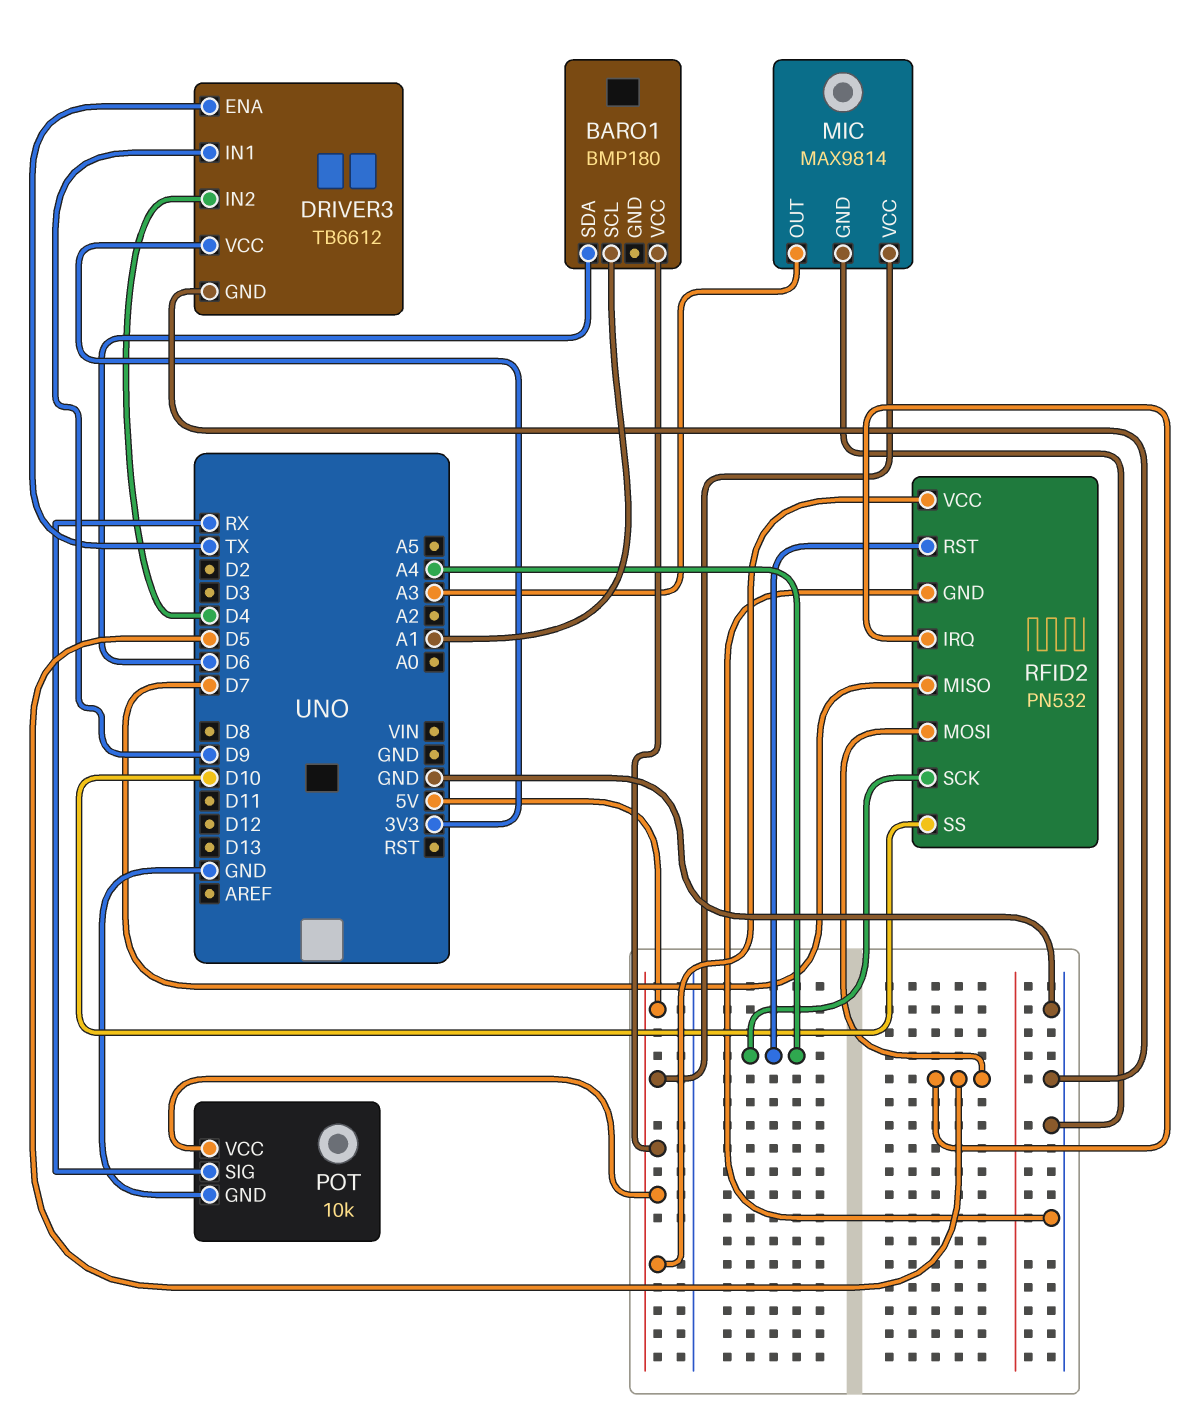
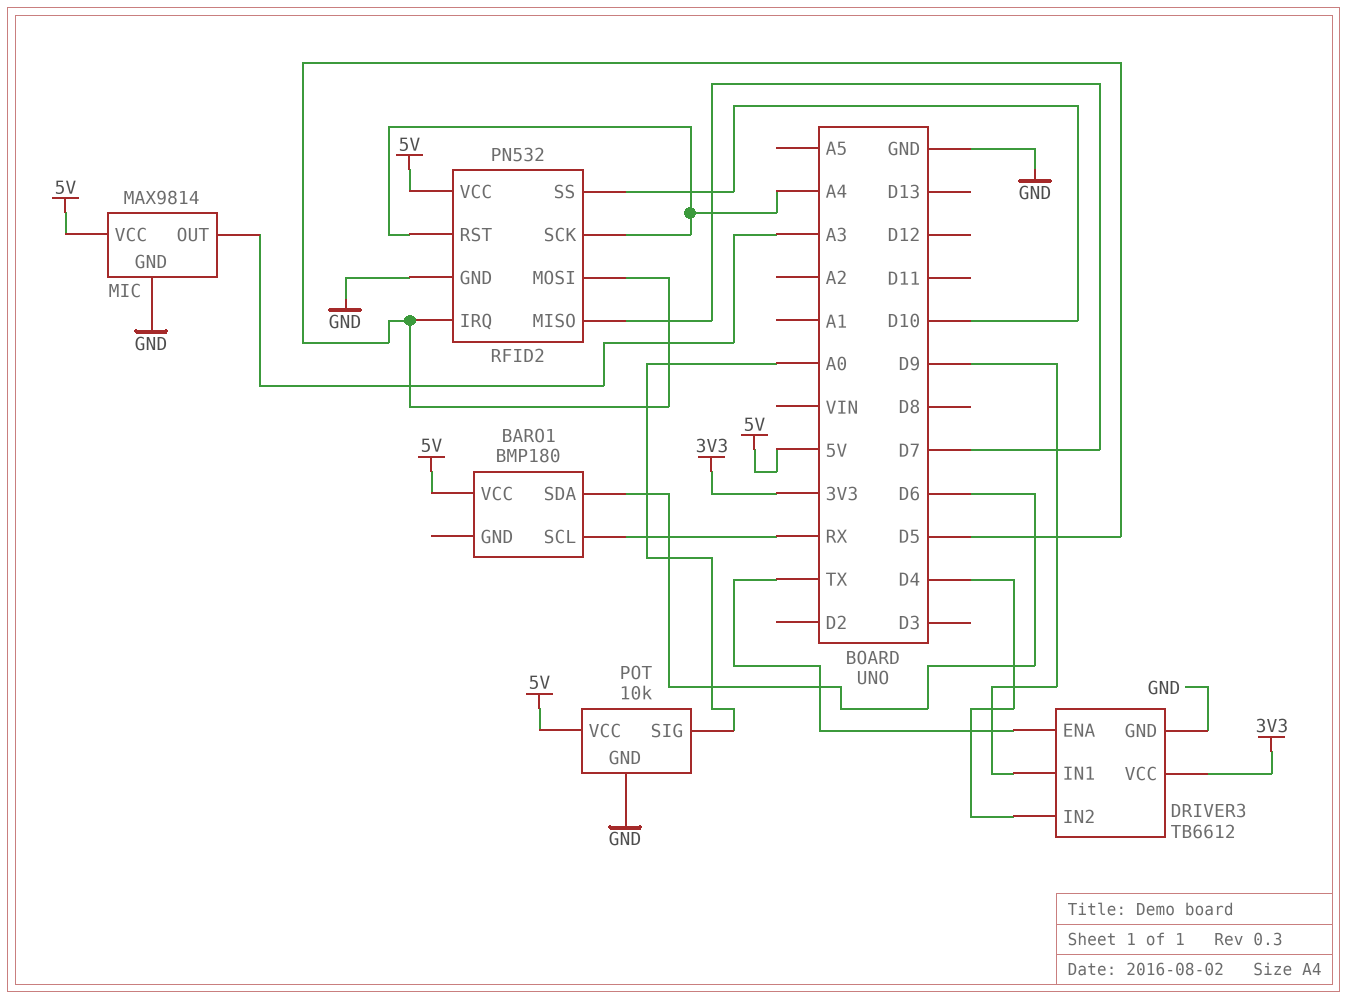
BARO1 pin SCL: A1 -> RX
POT pin SIG: RX -> A0

